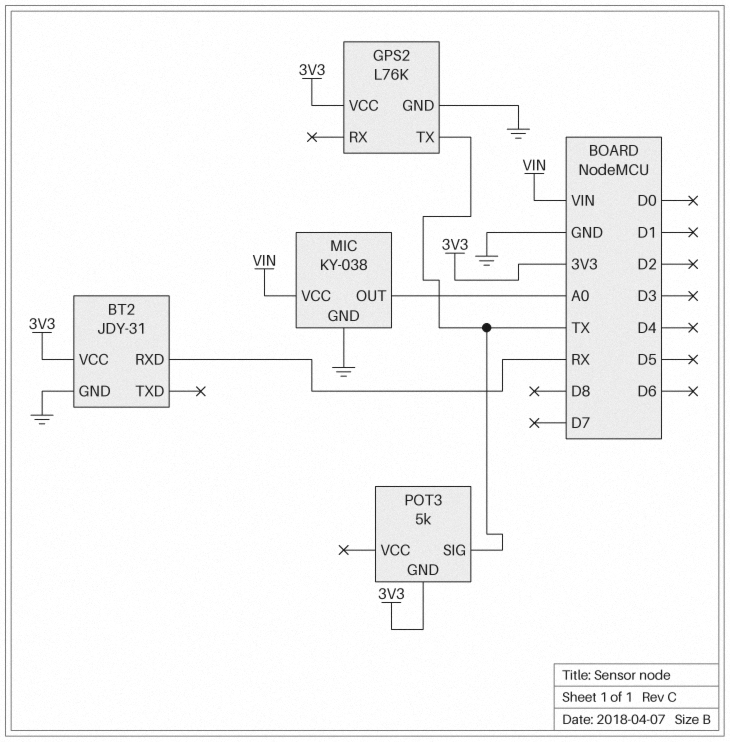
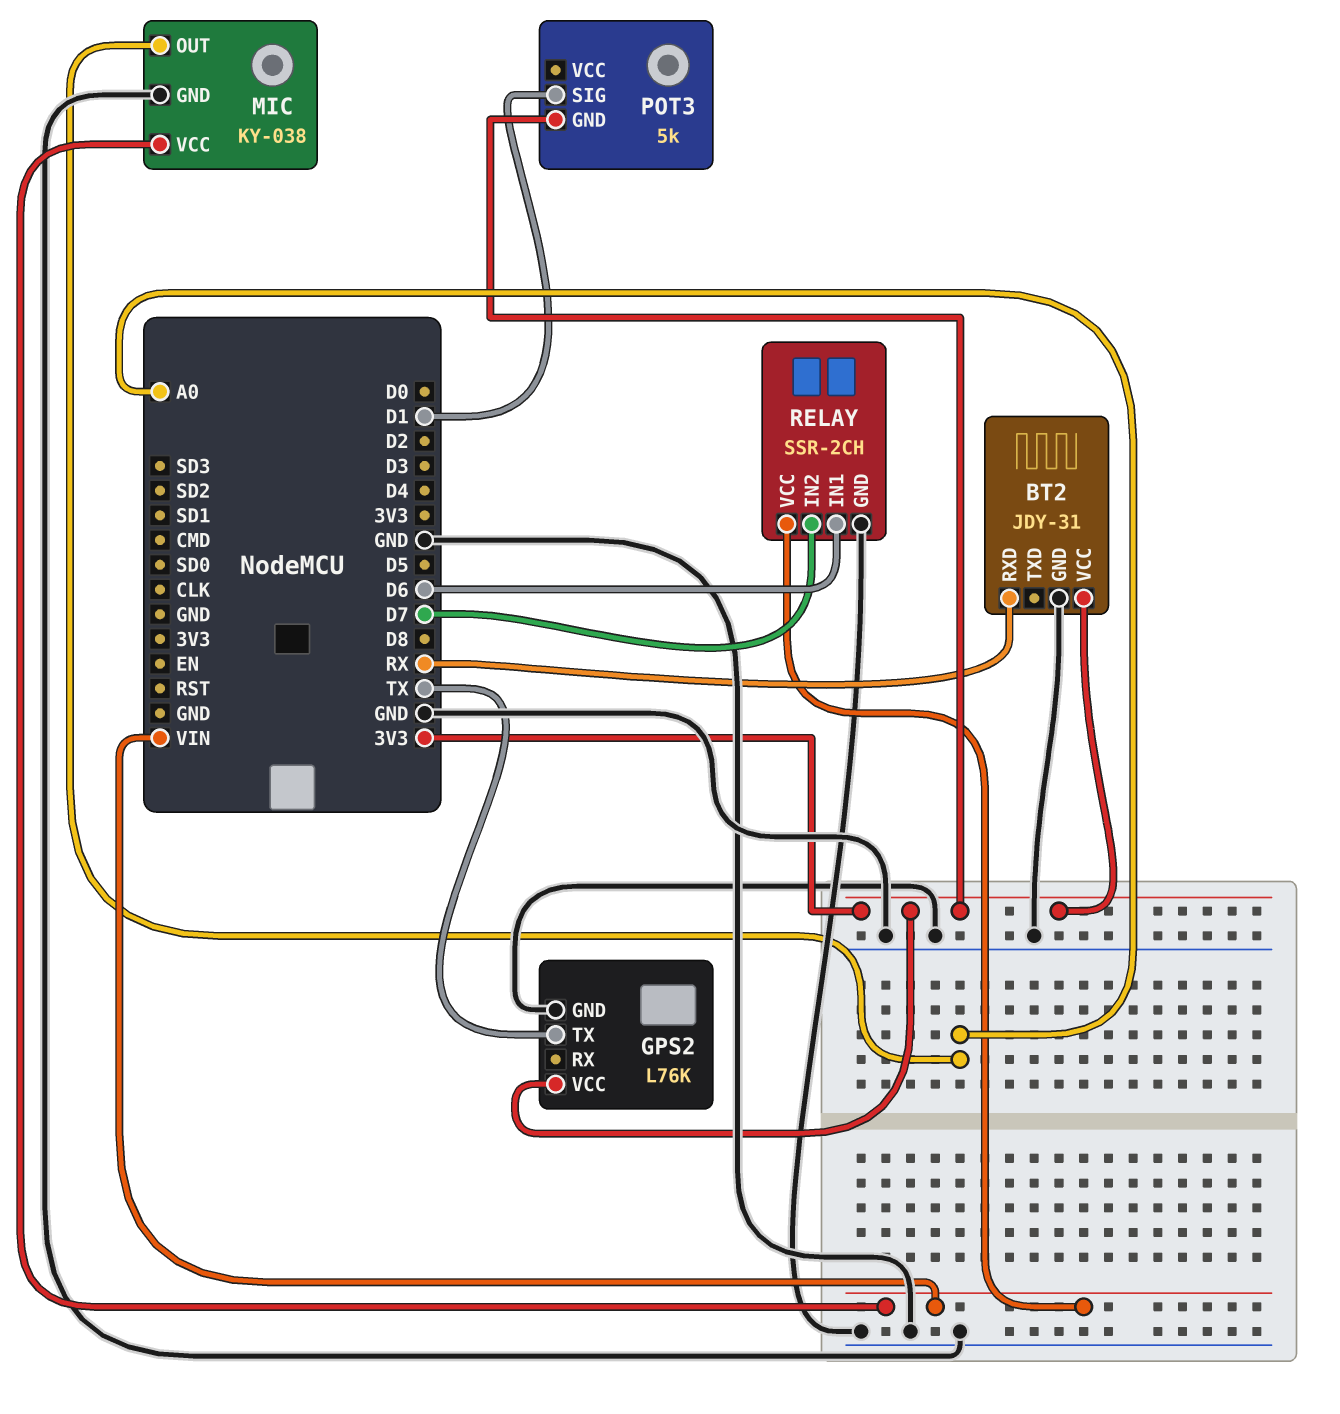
POT3 pin SIG: TX -> D1
RELAY: none -> SSR-2CH
RELAY pin GND: none -> GND
RELAY pin IN1: none -> D6
RELAY pin IN2: none -> D7
RELAY pin VCC: none -> VIN

